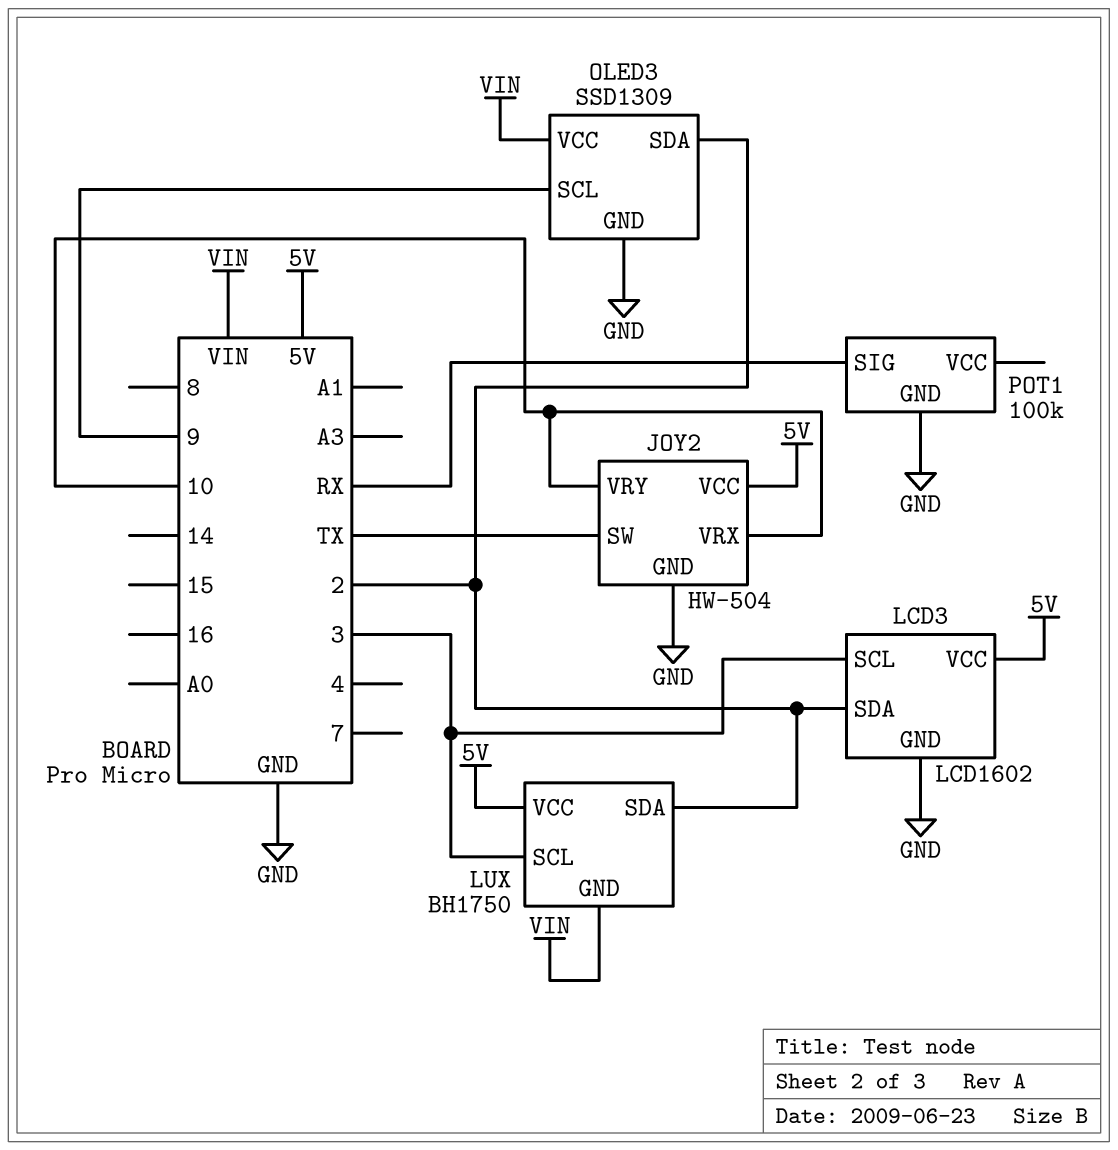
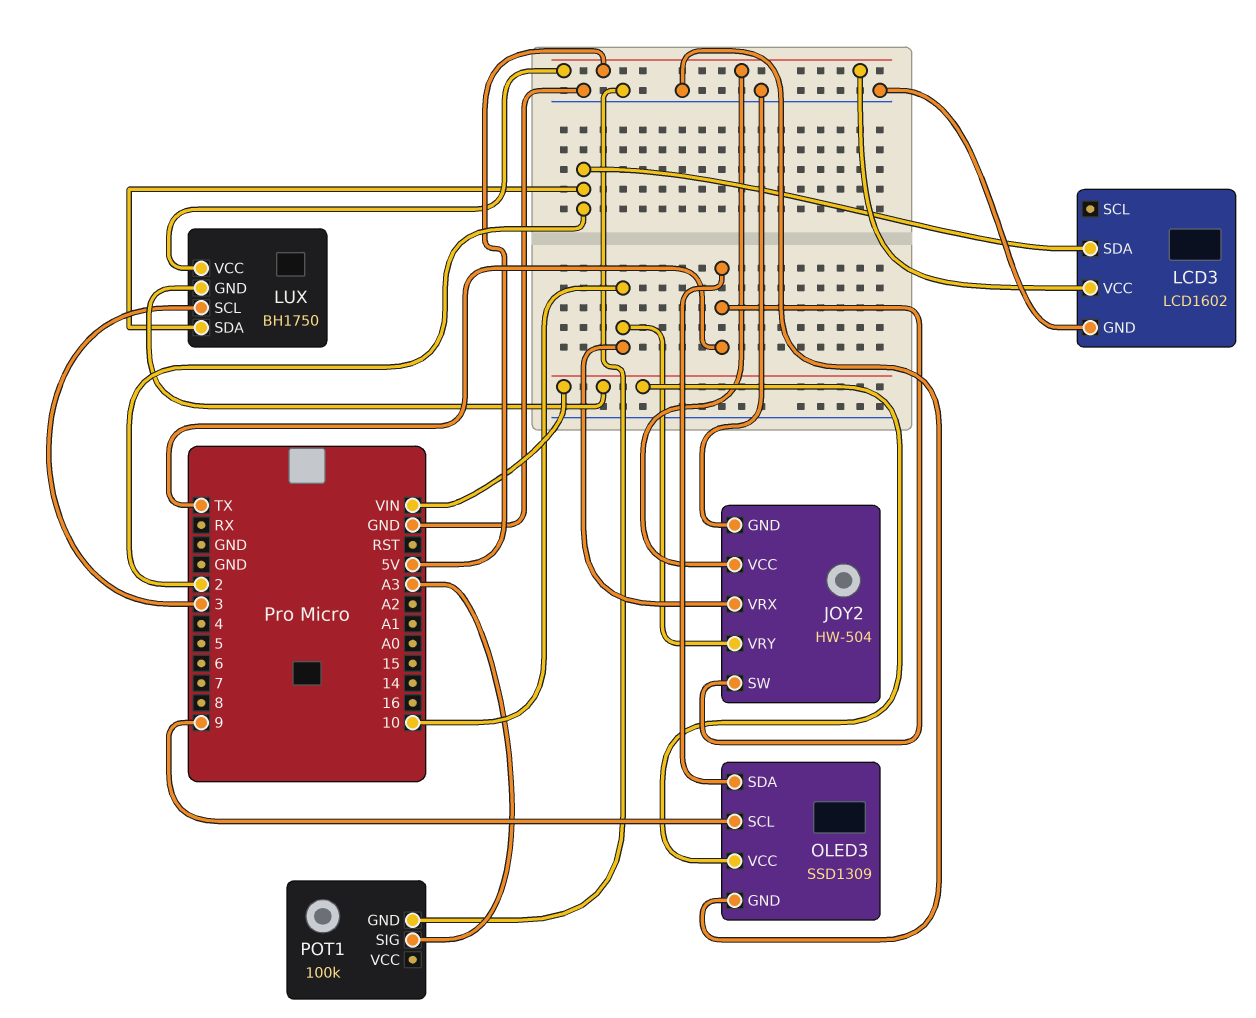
LCD3 pin SCL: 3 -> none
OLED3 pin SDA: 2 -> TX
POT1 pin SIG: RX -> A3

